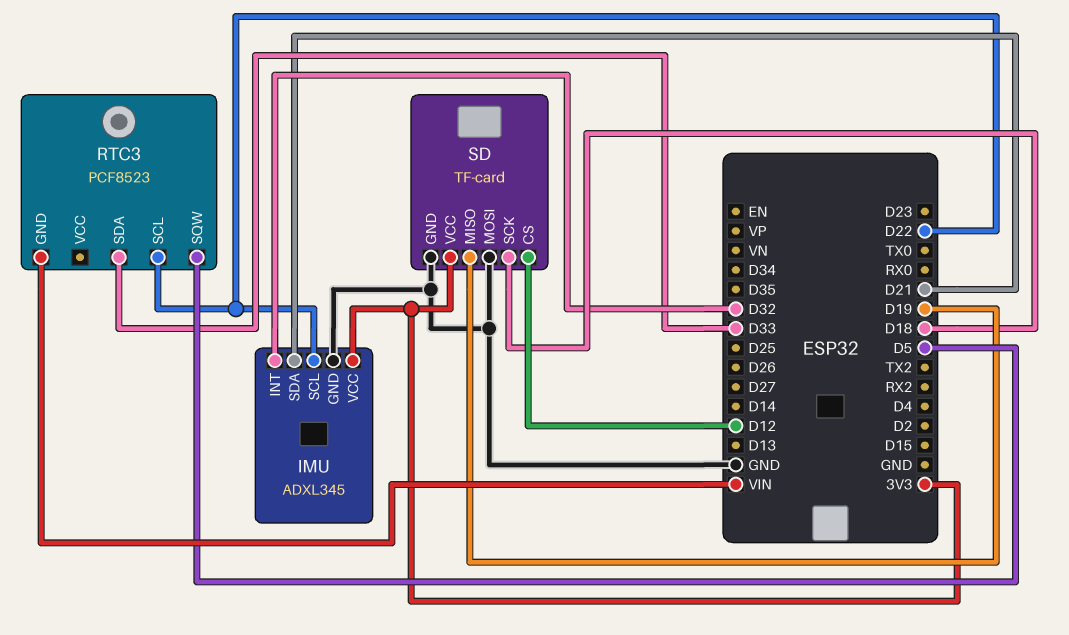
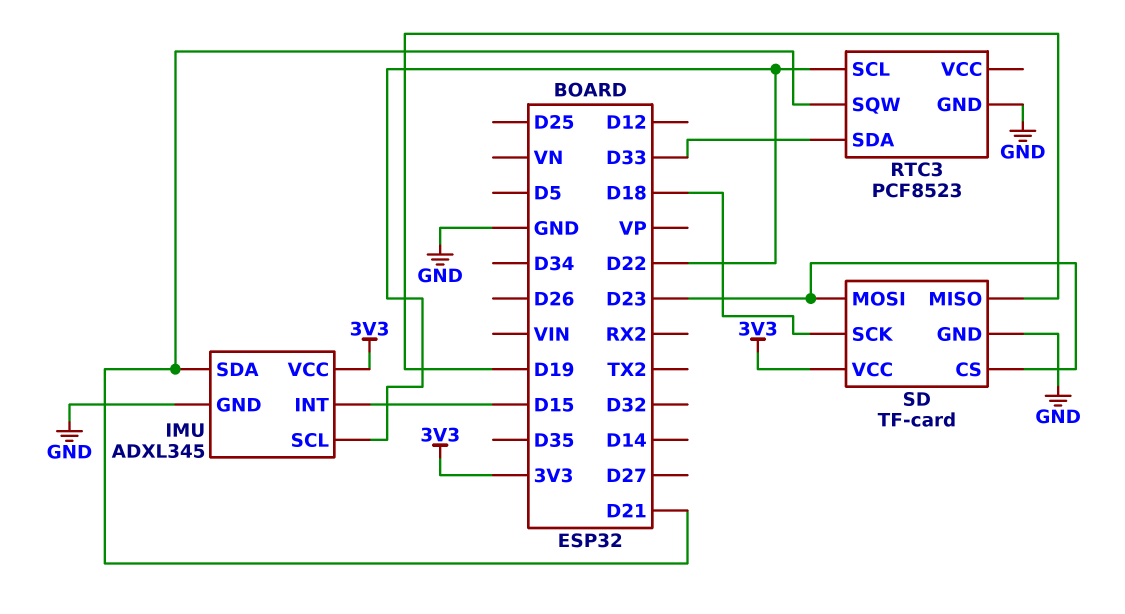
IMU pin INT: D32 -> D15
RTC3 pin GND: VIN -> GND
RTC3 pin SQW: D5 -> D21
SD pin CS: D12 -> D23
SD pin MOSI: GND -> D23

